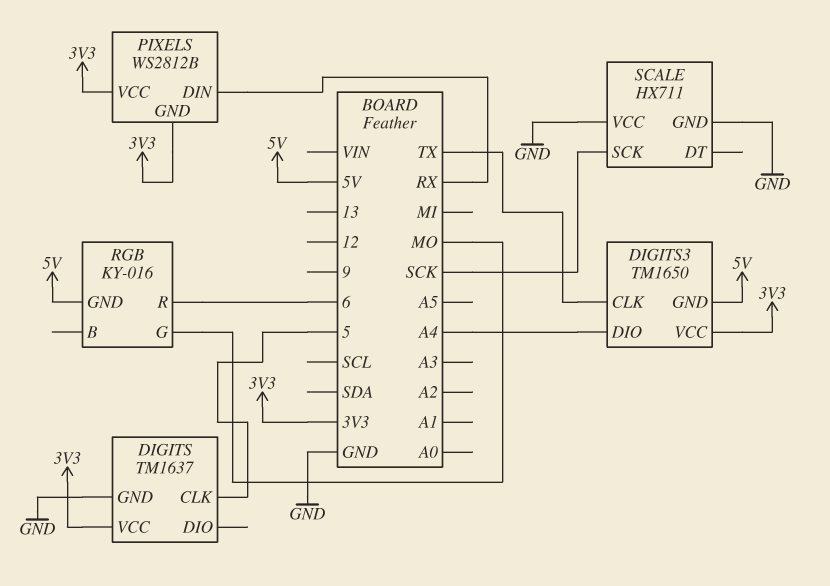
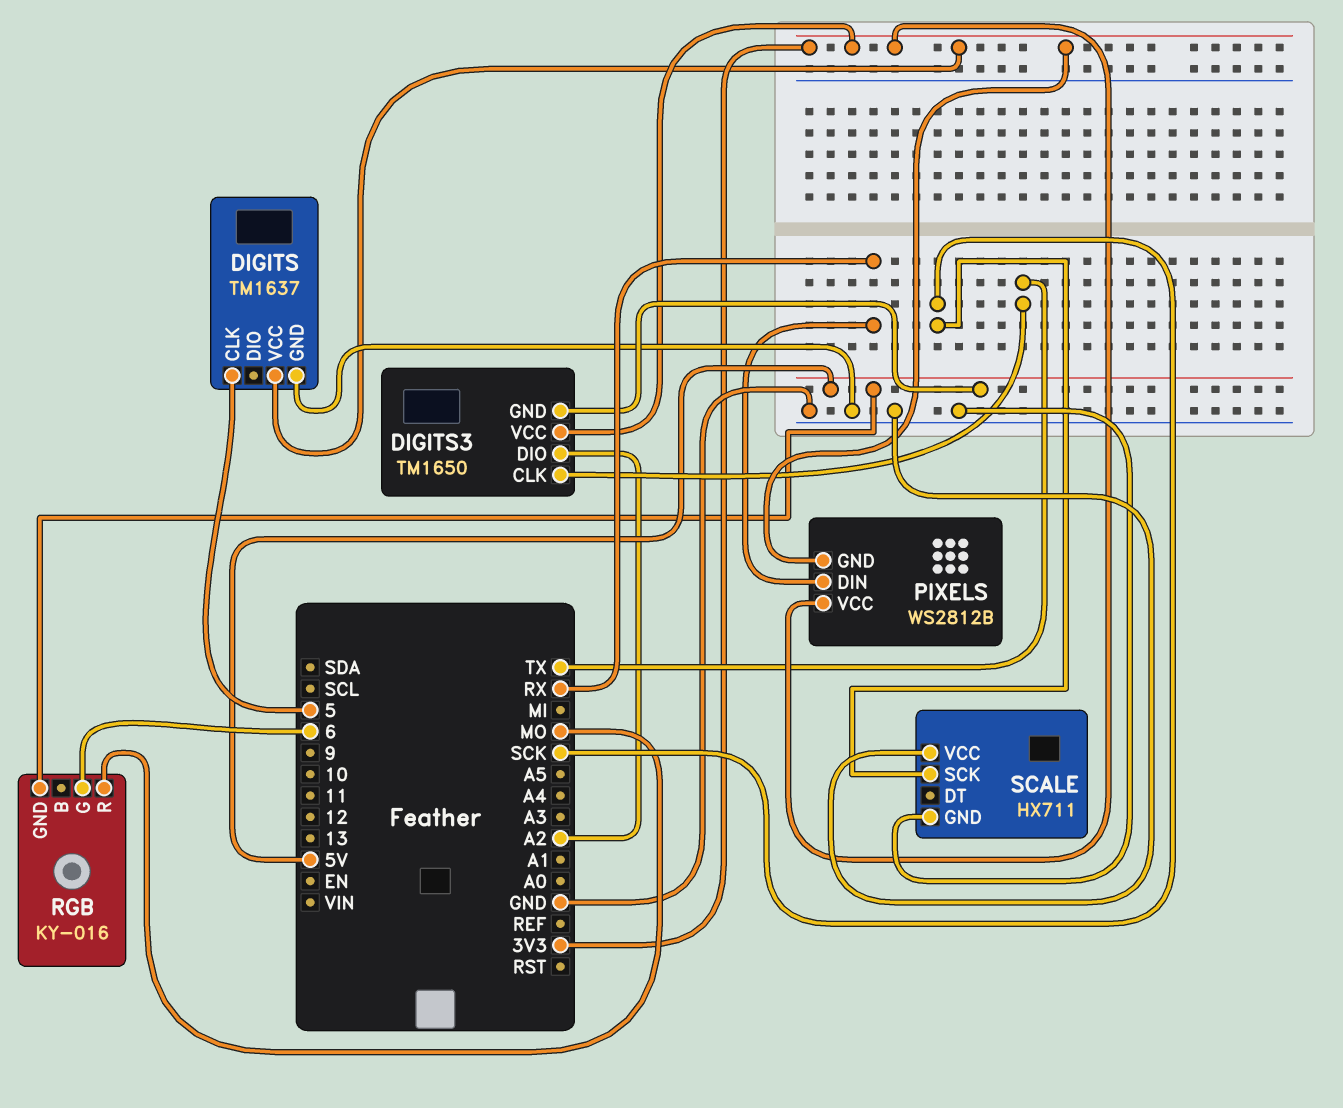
DIGITS3 pin DIO: A4 -> A2
RGB pin G: MO -> 6
RGB pin R: 6 -> MO

